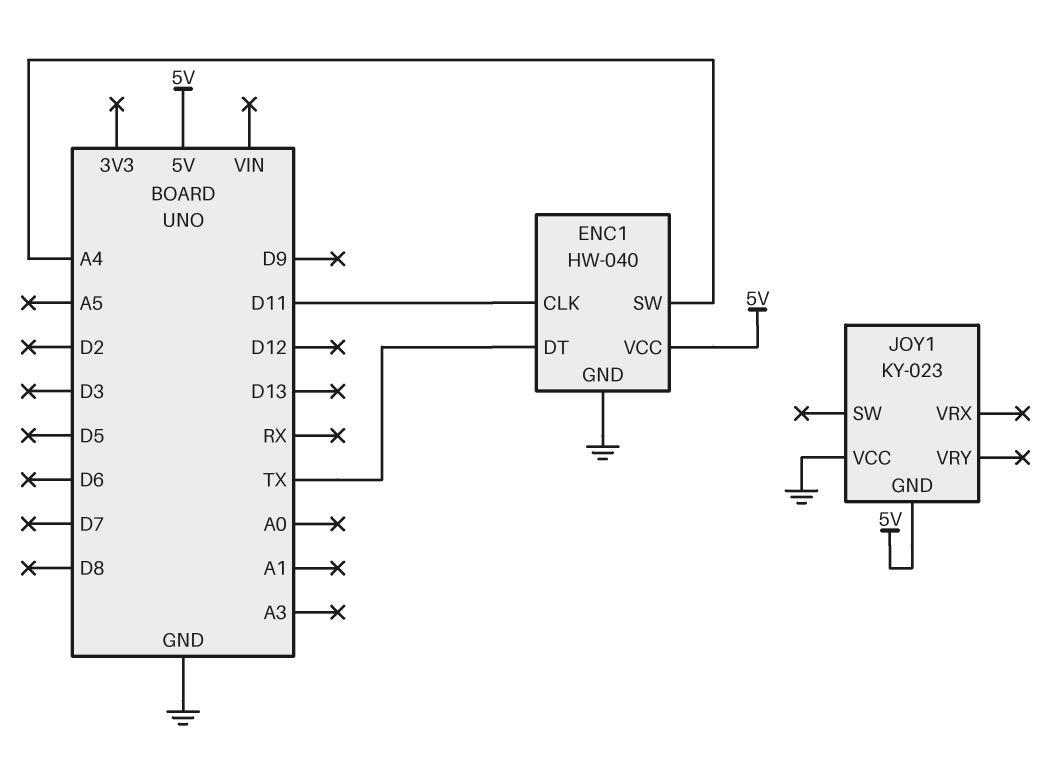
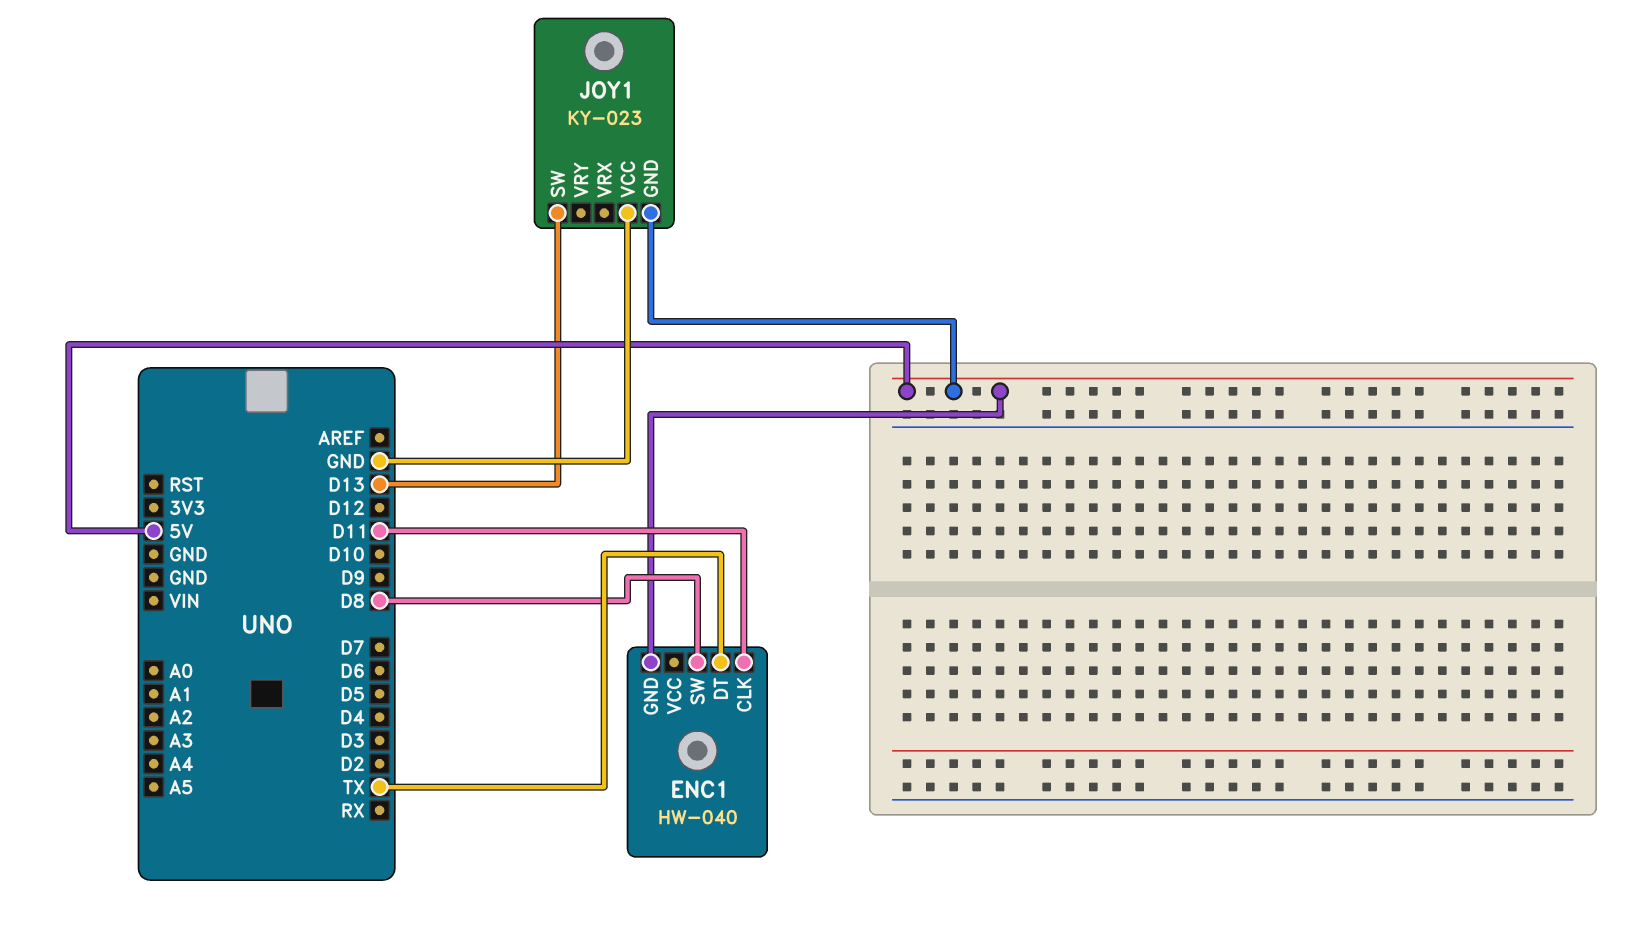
ENC1 pin GND: GND -> 5V
ENC1 pin SW: A4 -> D8
ENC1 pin VCC: 5V -> none
JOY1 pin SW: none -> D13

